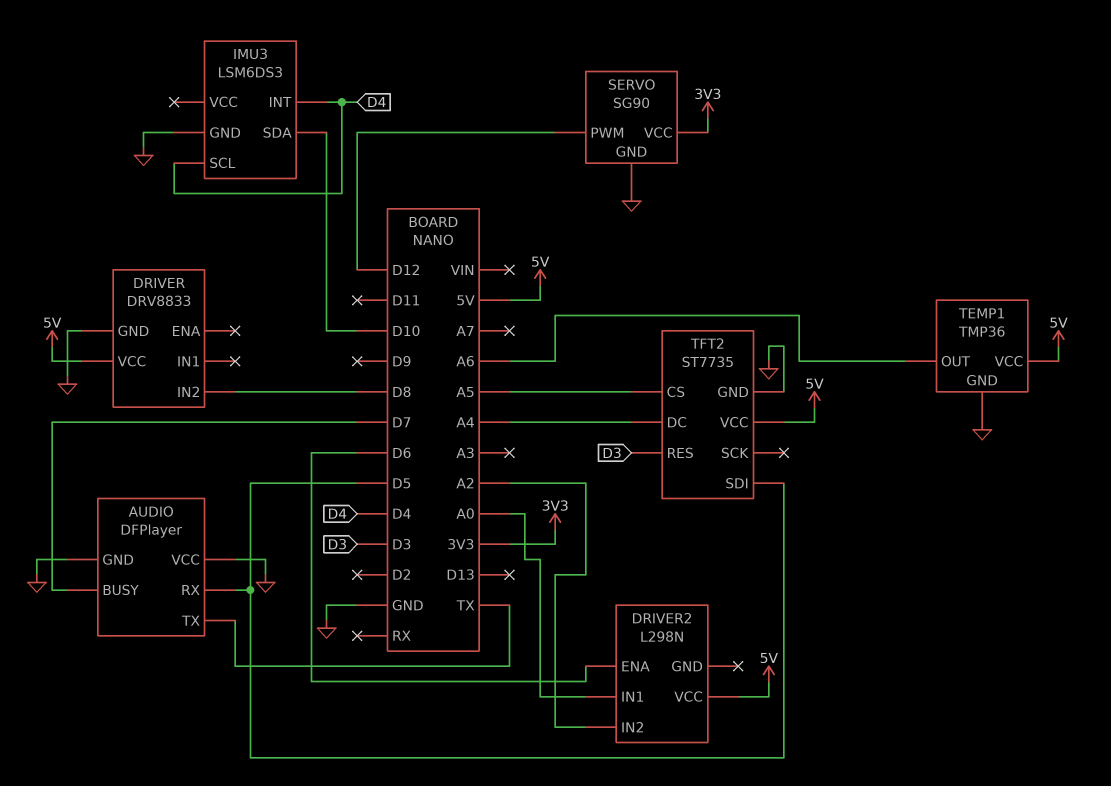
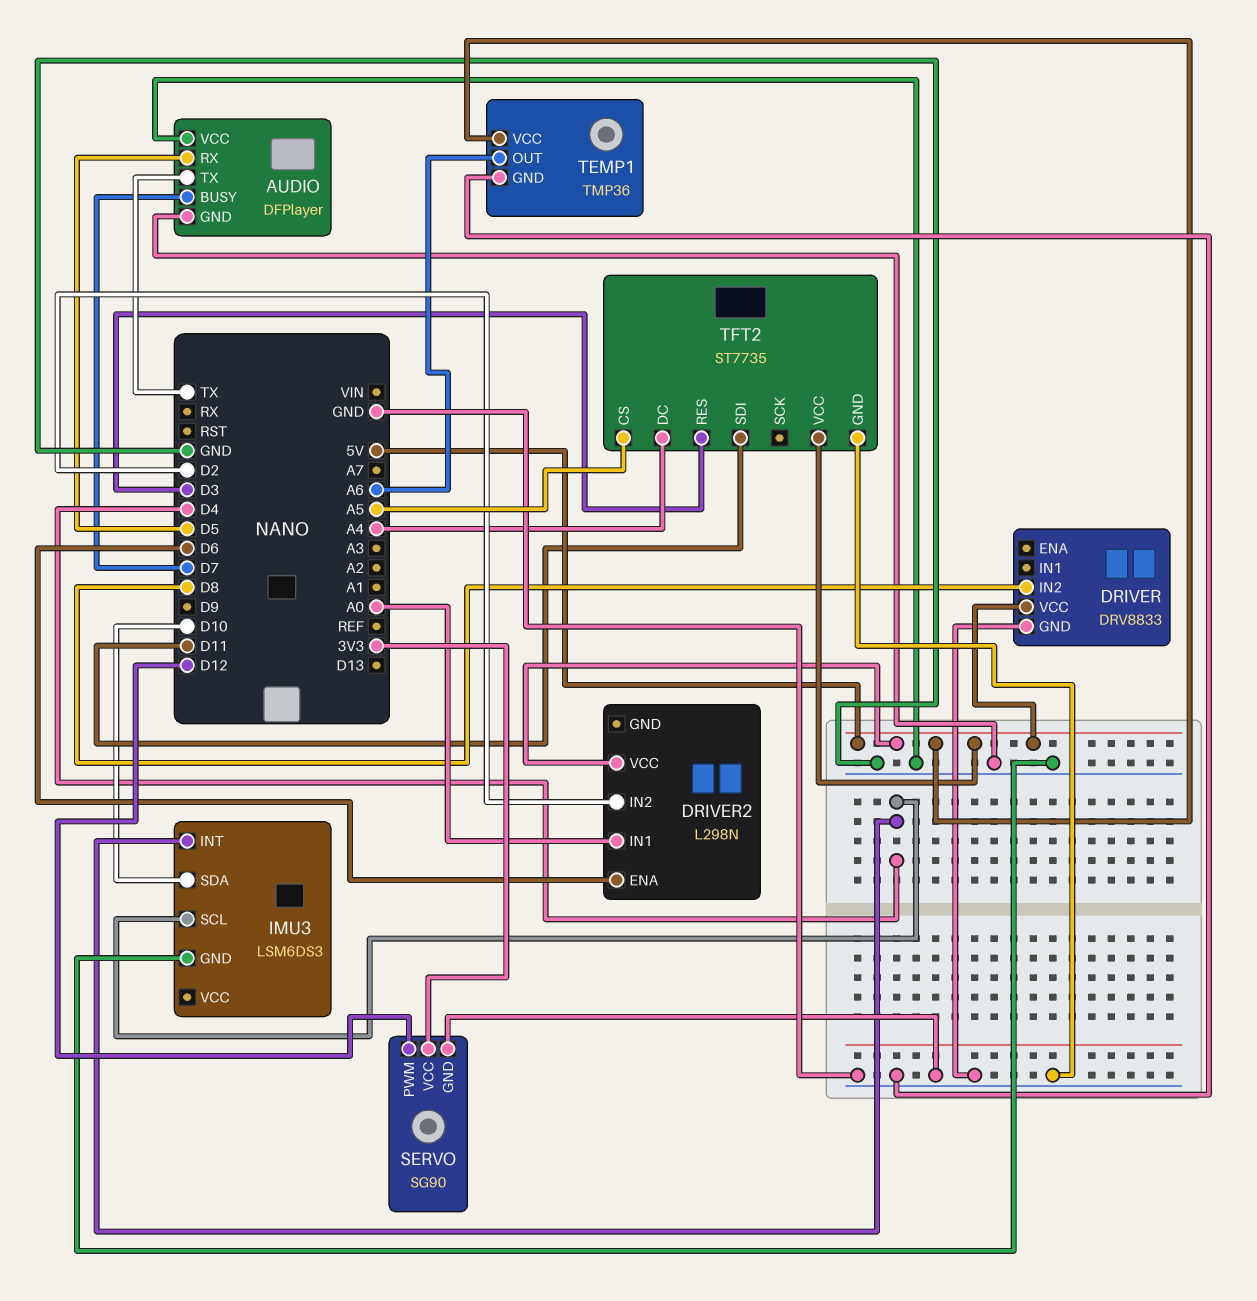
DRIVER2 pin IN2: A2 -> D2
TFT2 pin SDI: D5 -> D11

